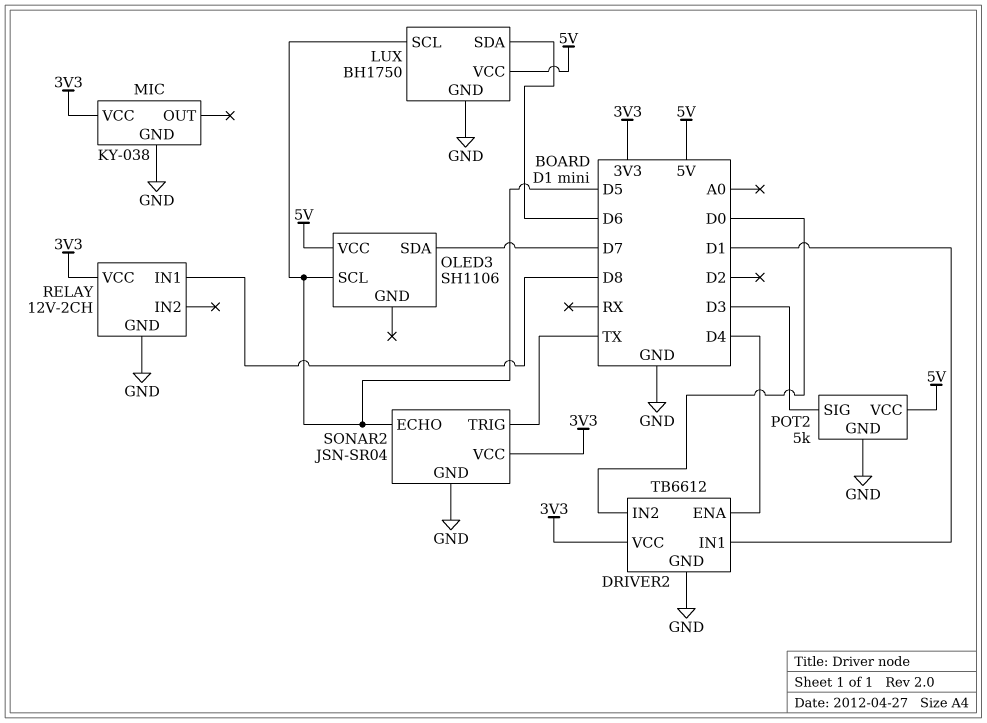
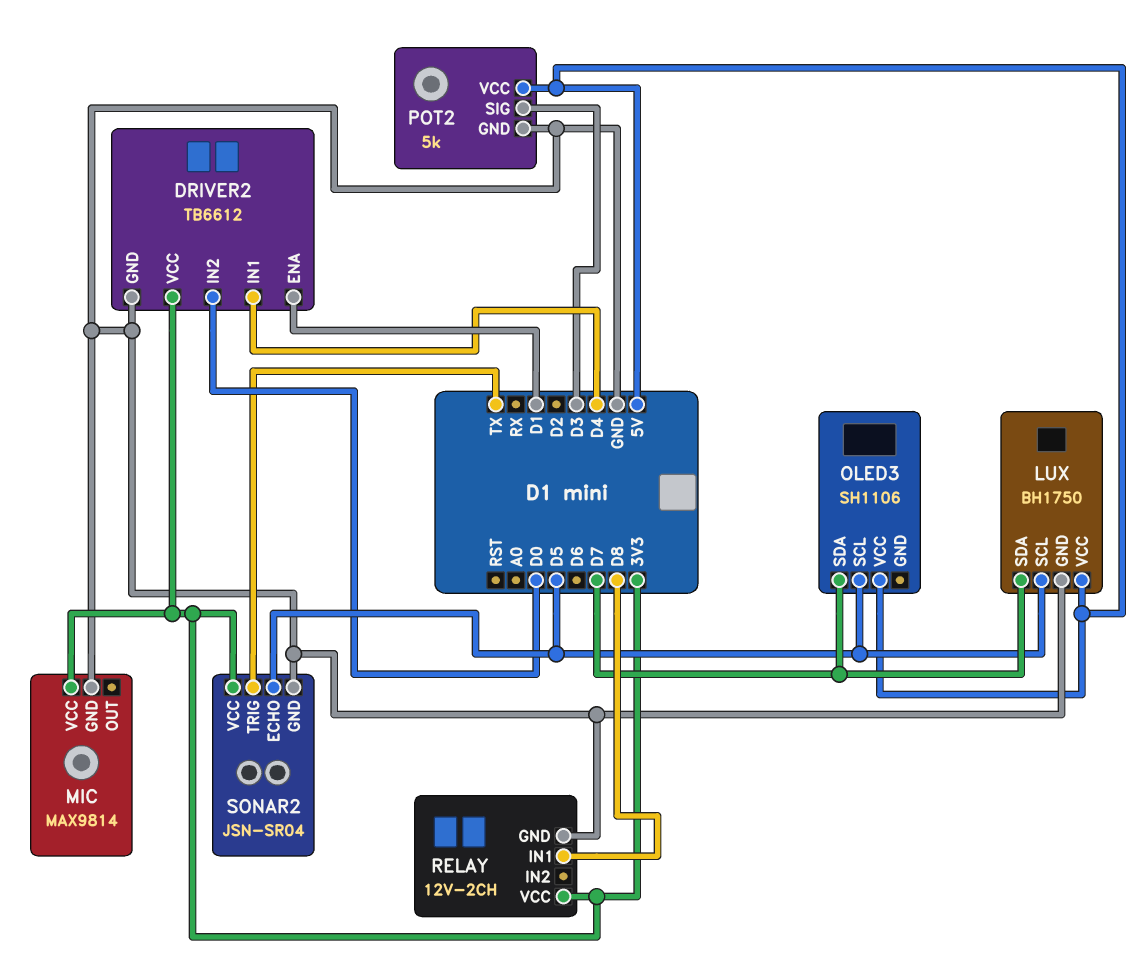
DRIVER2 pin ENA: D4 -> D1
DRIVER2 pin IN1: D1 -> D4
LUX pin SDA: D6 -> D7
MIC: KY-038 -> MAX9814

